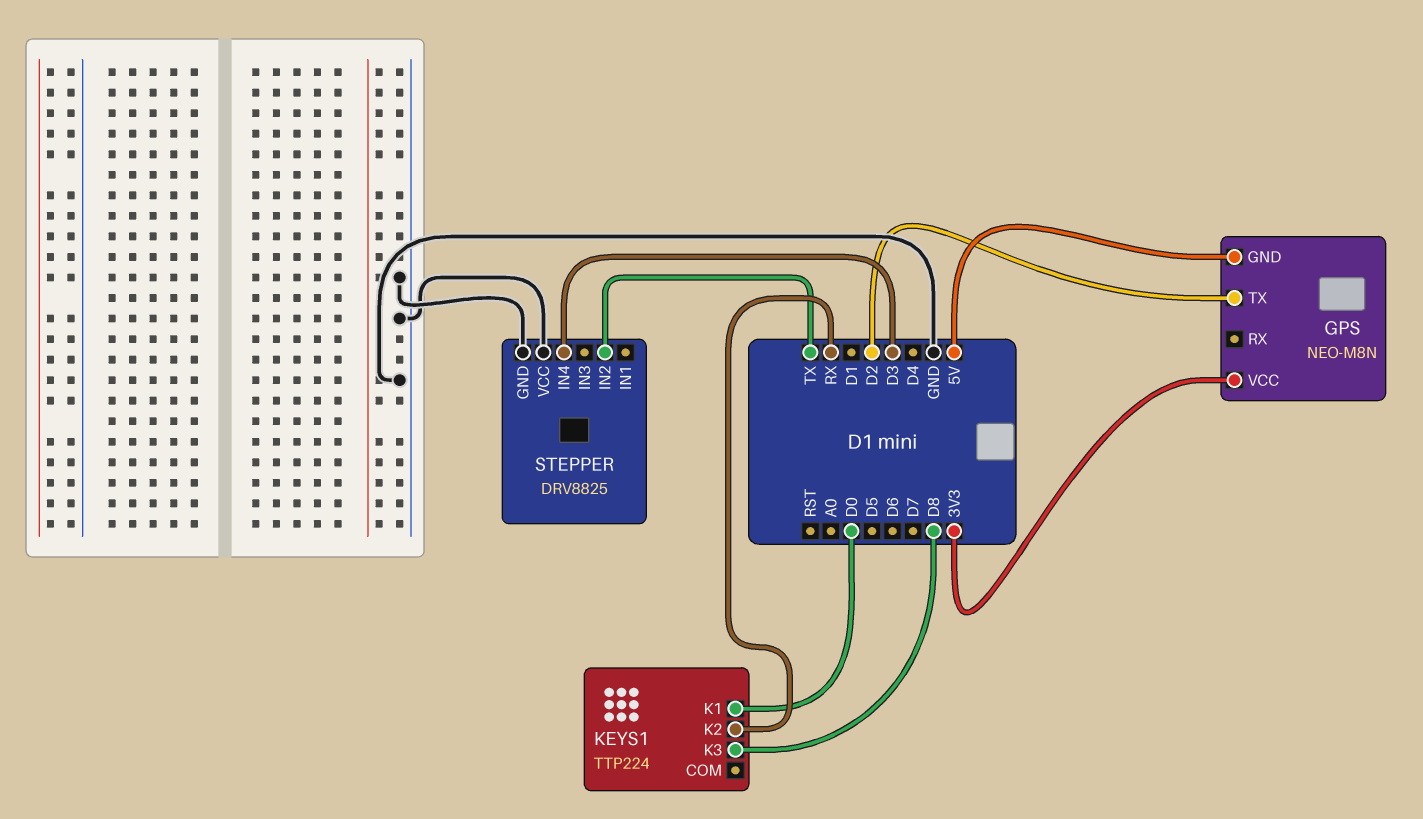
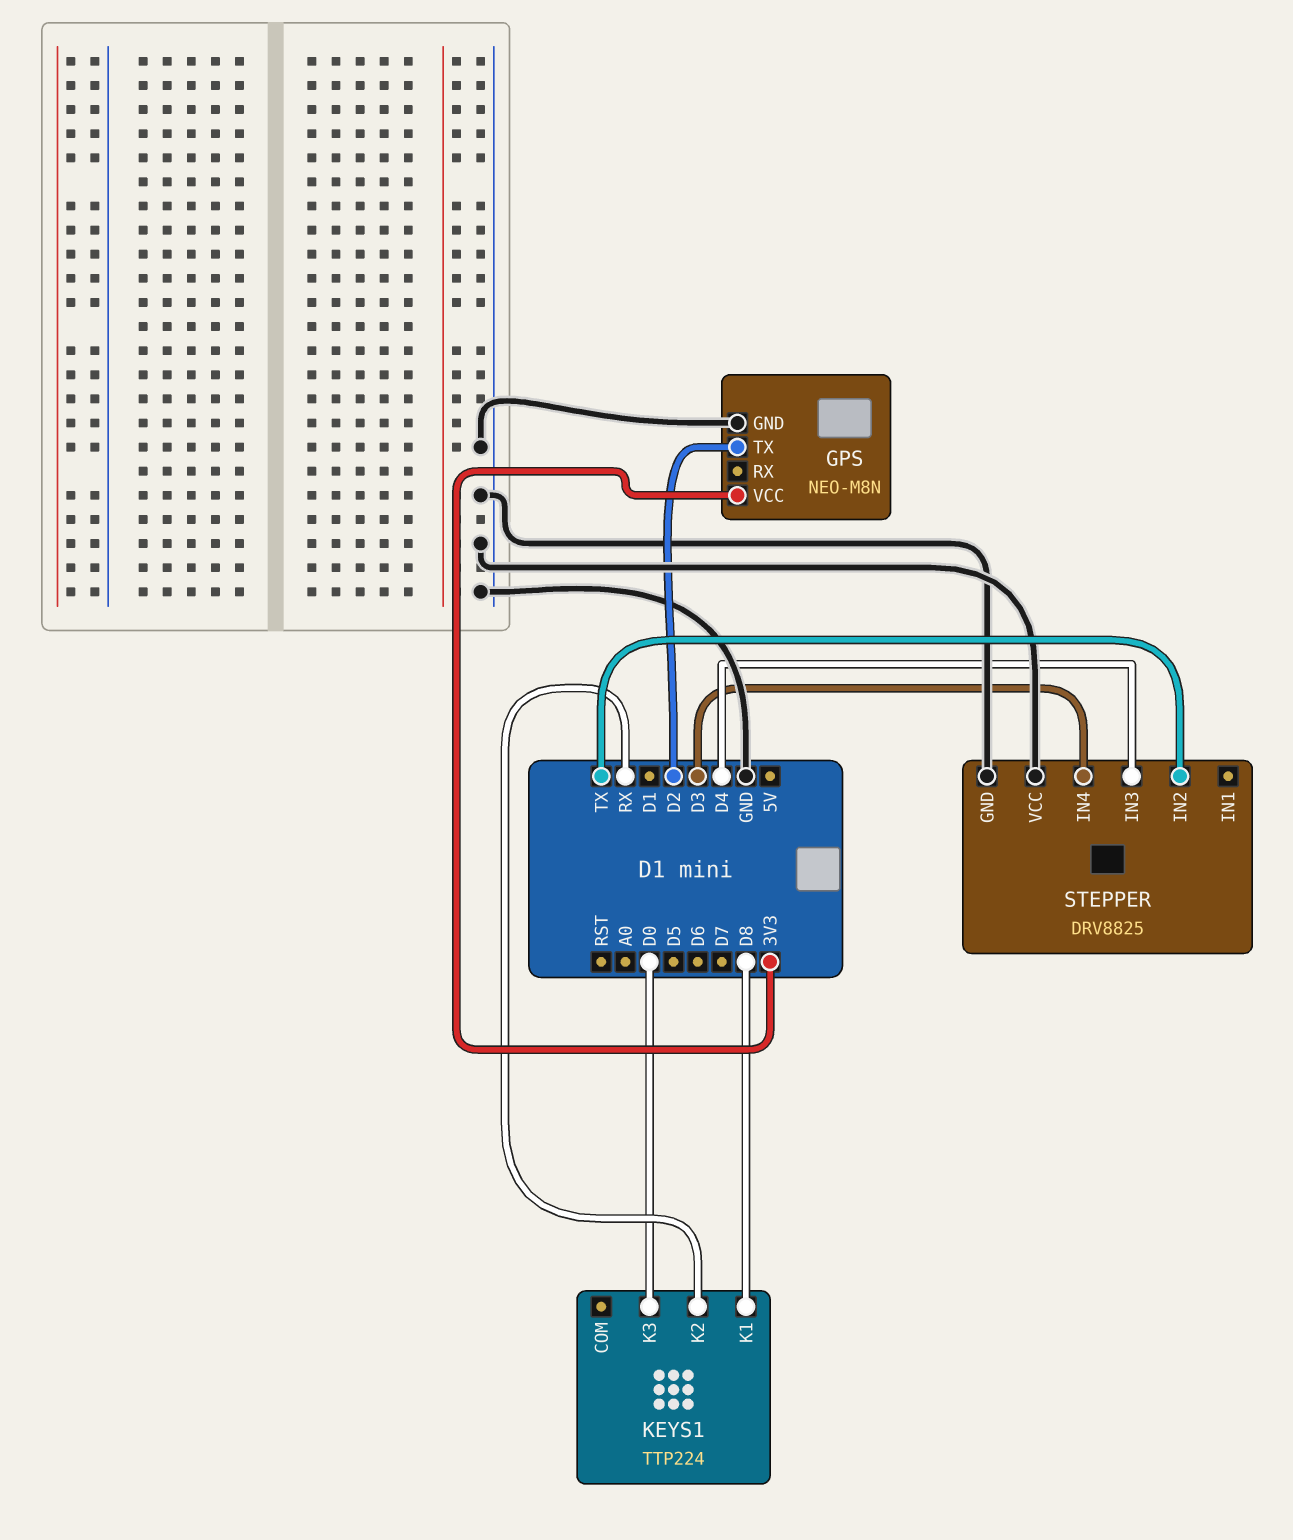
GPS pin GND: 5V -> GND
KEYS1 pin K1: D0 -> D8
KEYS1 pin K3: D8 -> D0
STEPPER pin IN3: none -> D4

